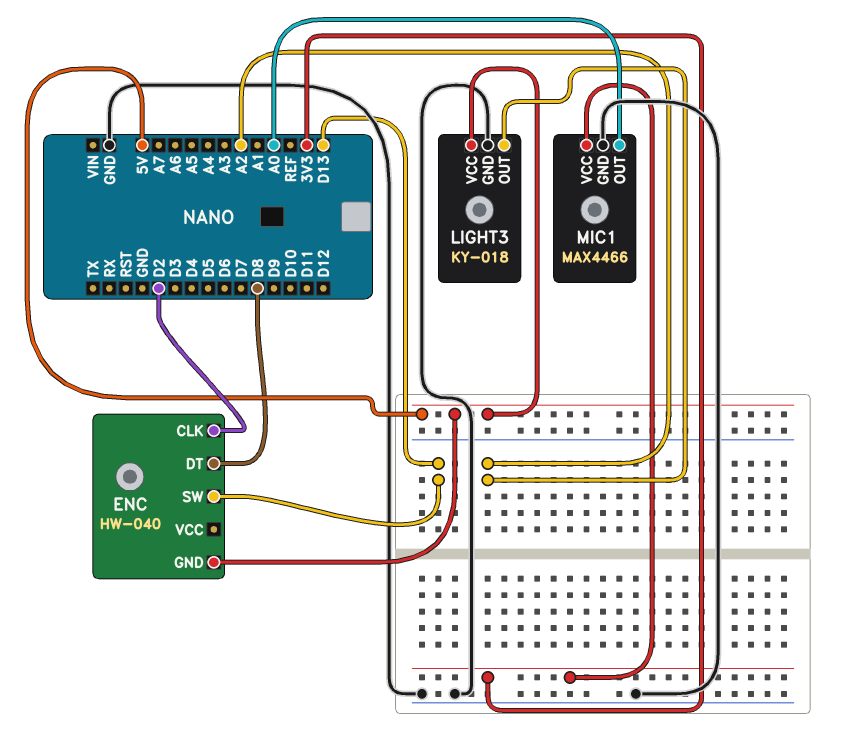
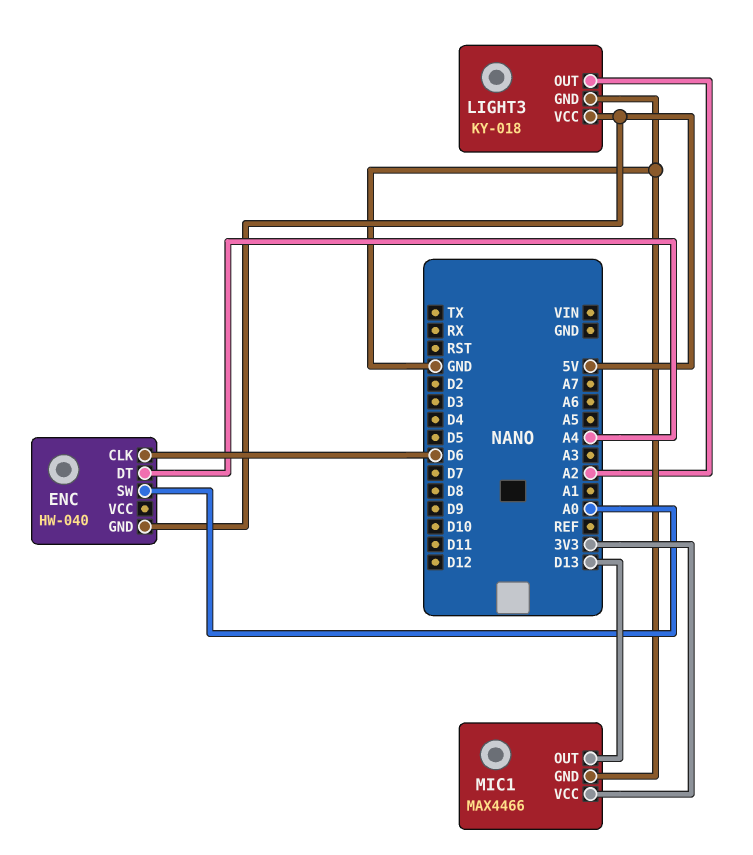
ENC pin CLK: D2 -> D6
ENC pin DT: D8 -> A4
ENC pin SW: D13 -> A0
MIC1 pin OUT: A0 -> D13

